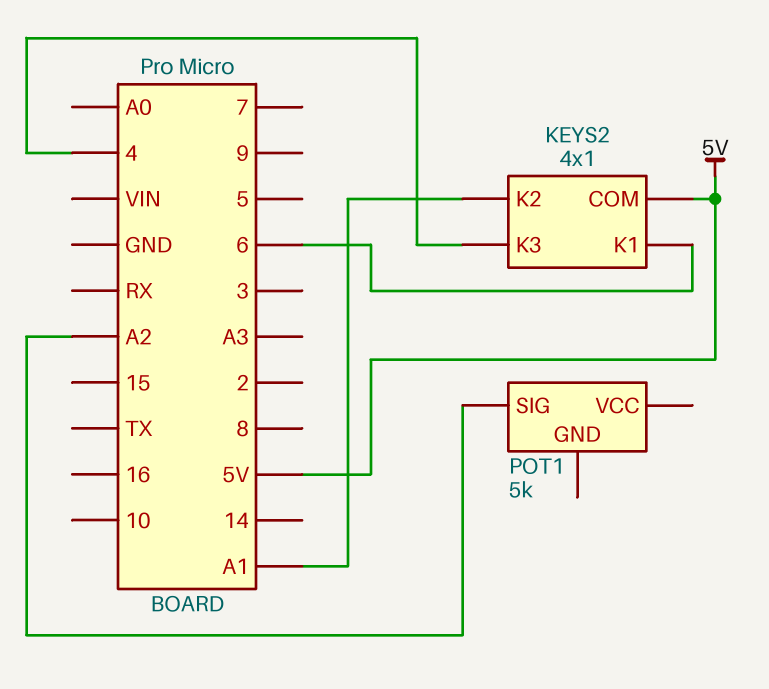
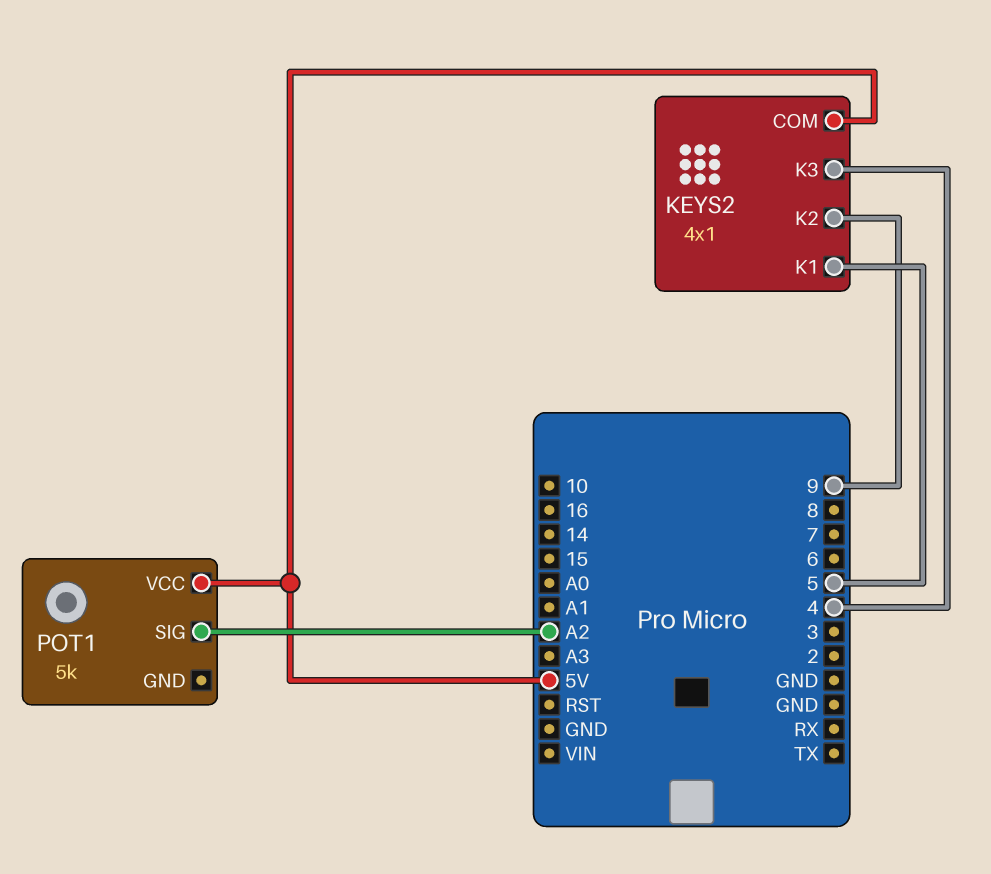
KEYS2 pin K1: 6 -> 5
KEYS2 pin K2: A1 -> 9
POT1 pin VCC: none -> 5V

